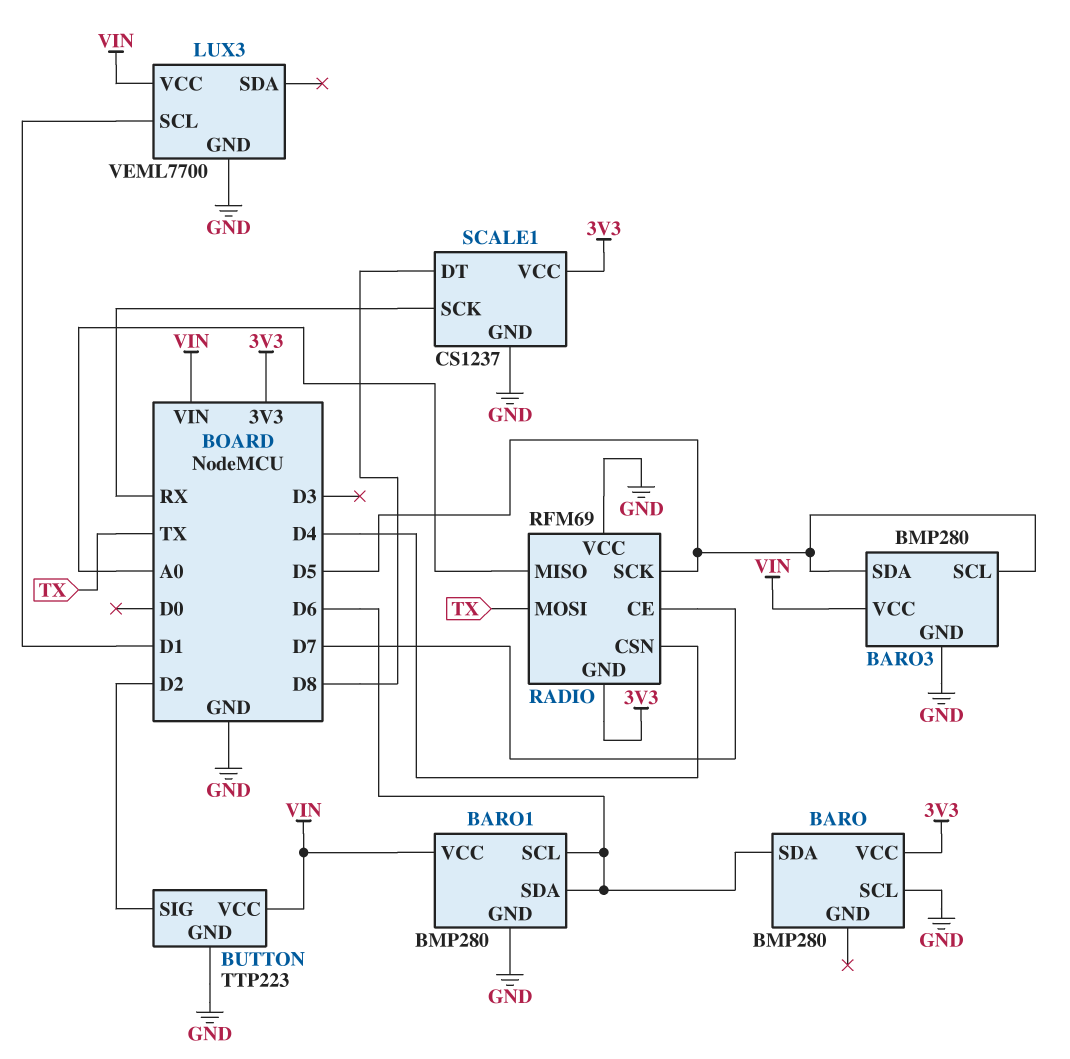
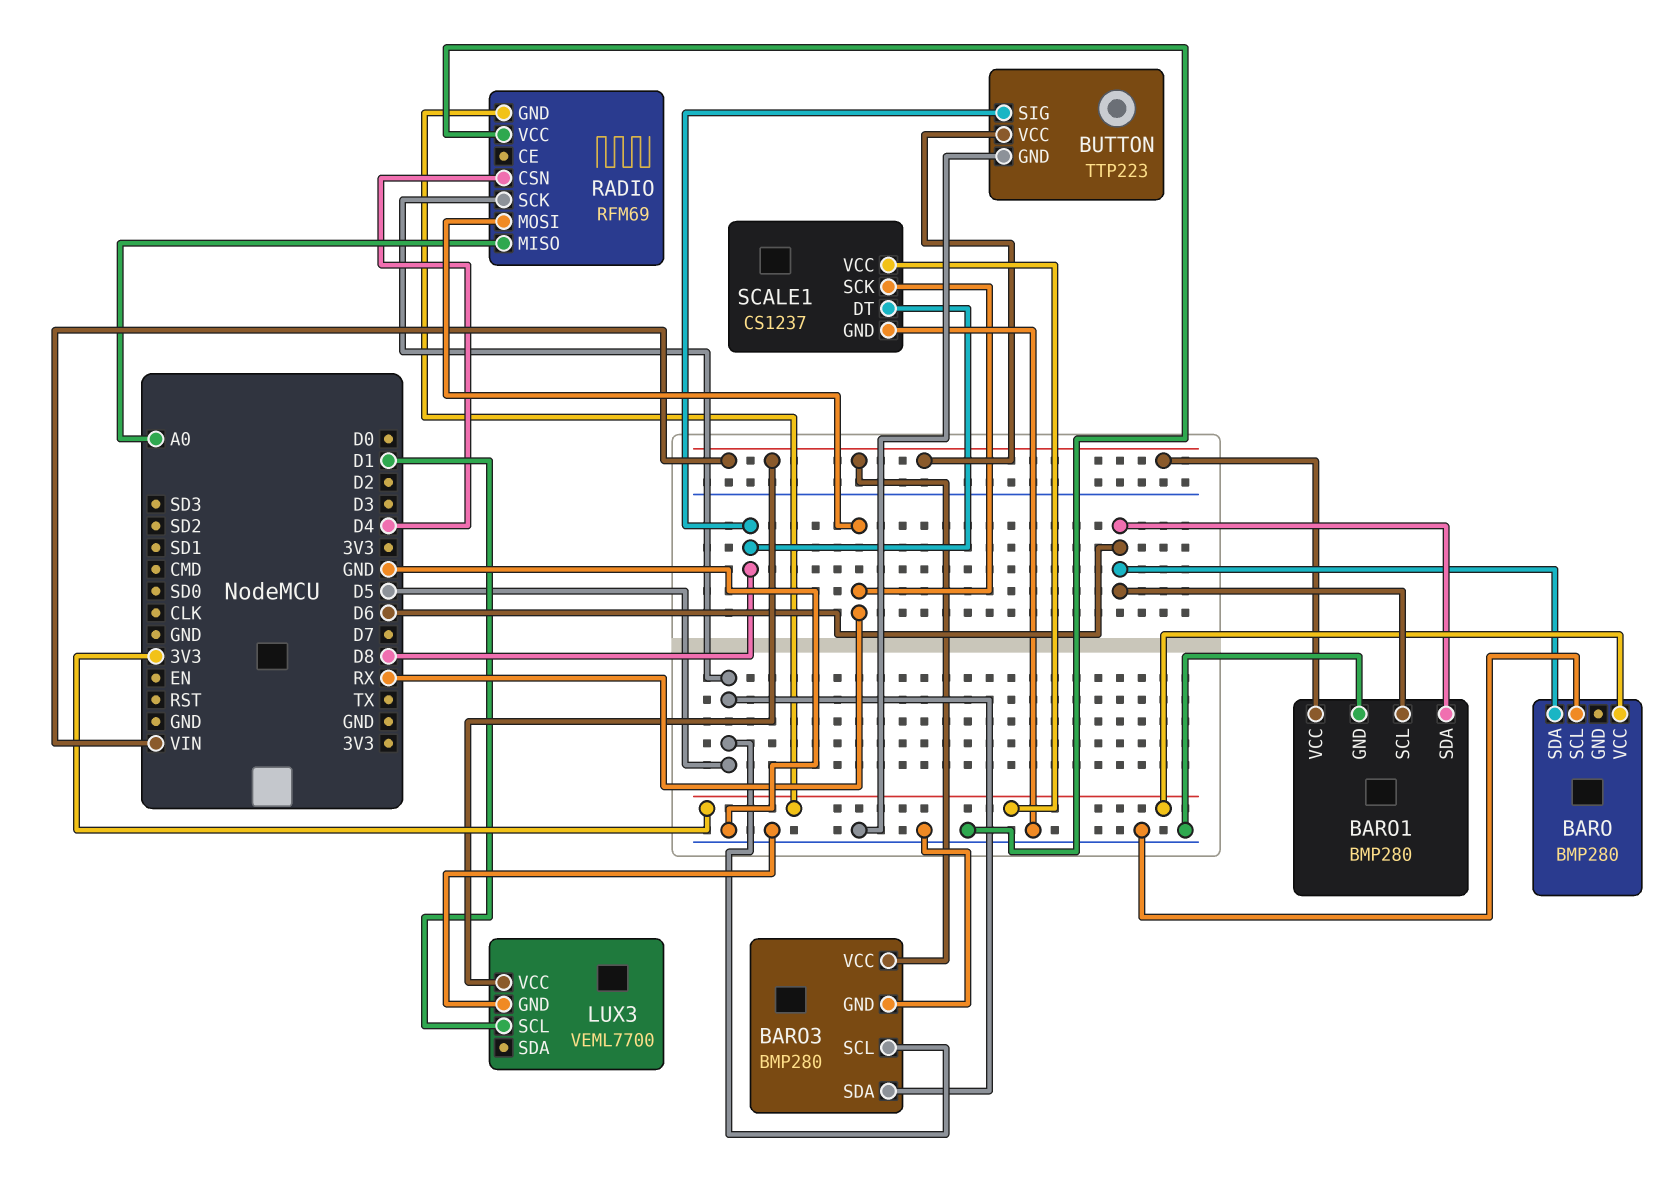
BUTTON pin SIG: D2 -> D8
RADIO pin CE: D7 -> none
RADIO pin MOSI: TX -> RX

